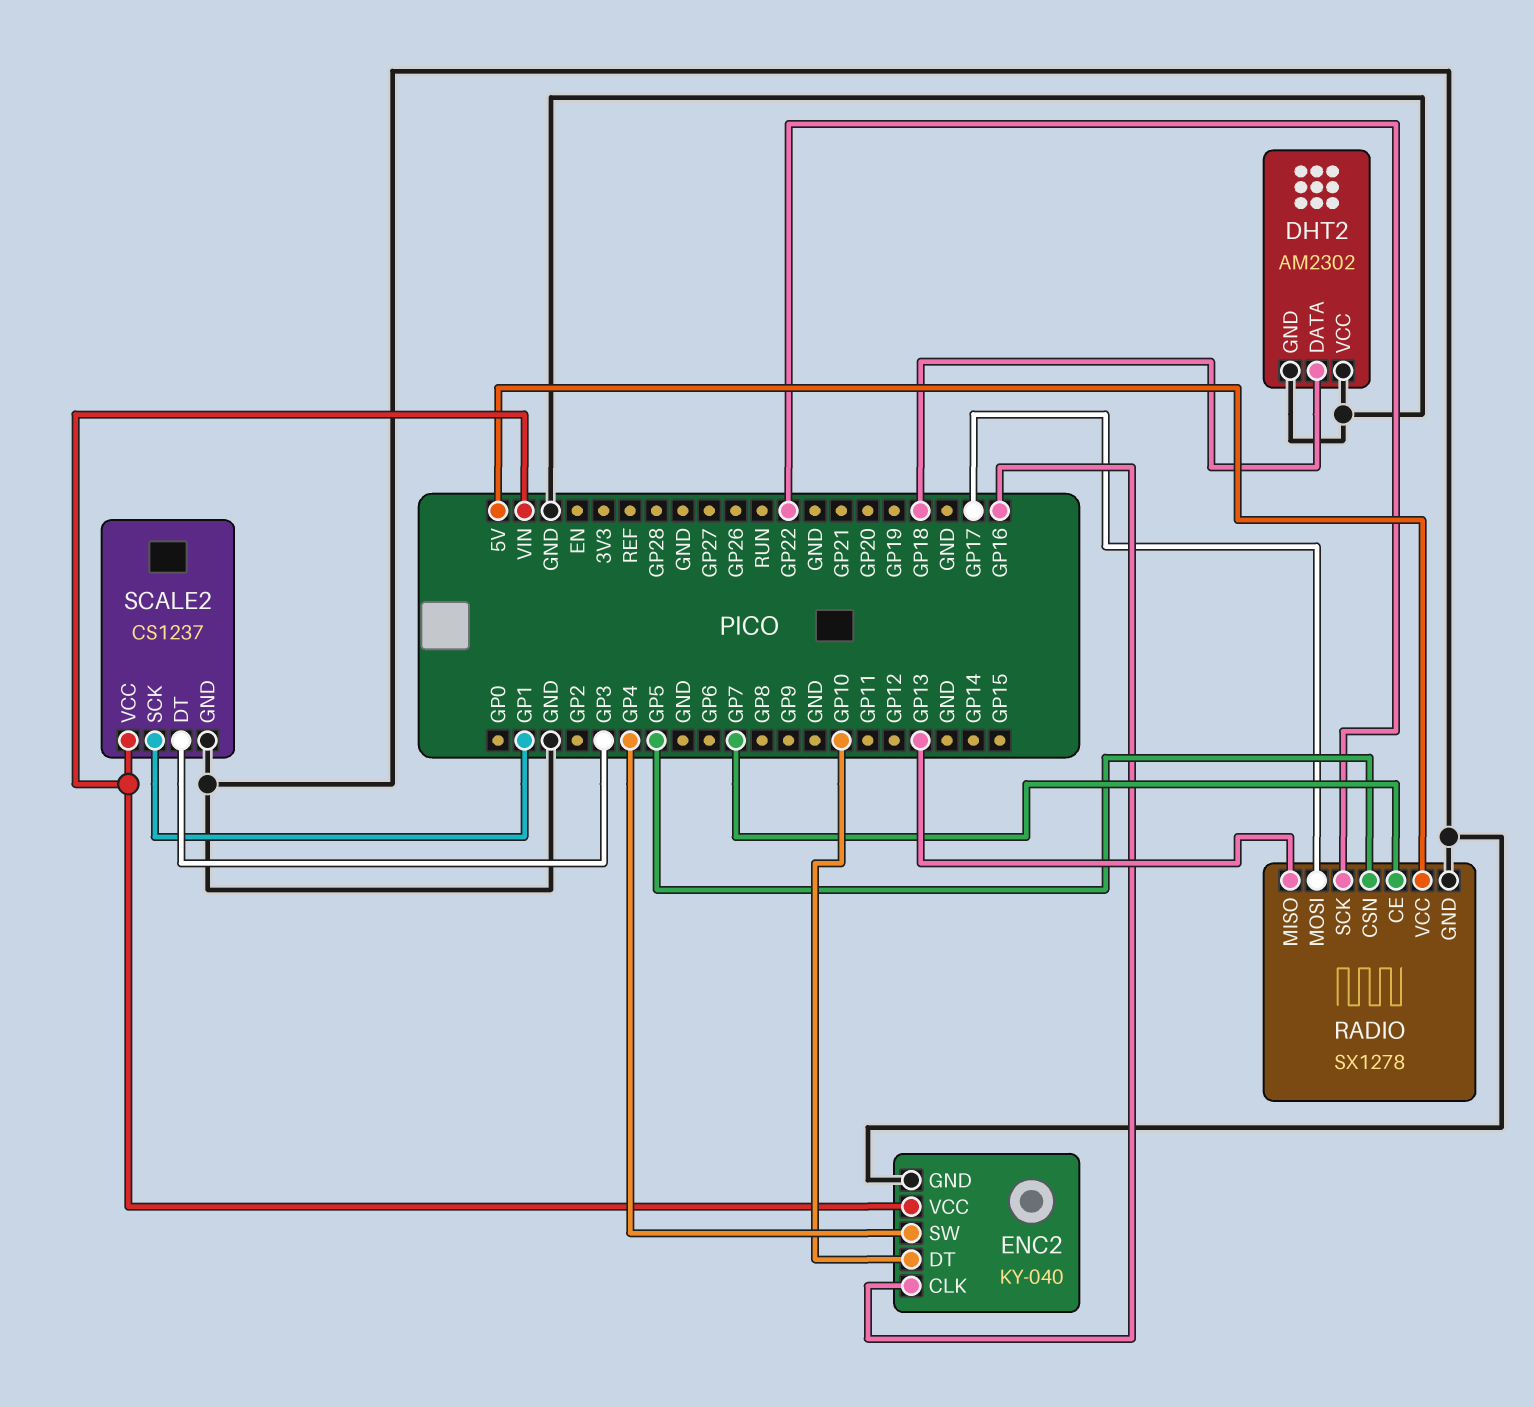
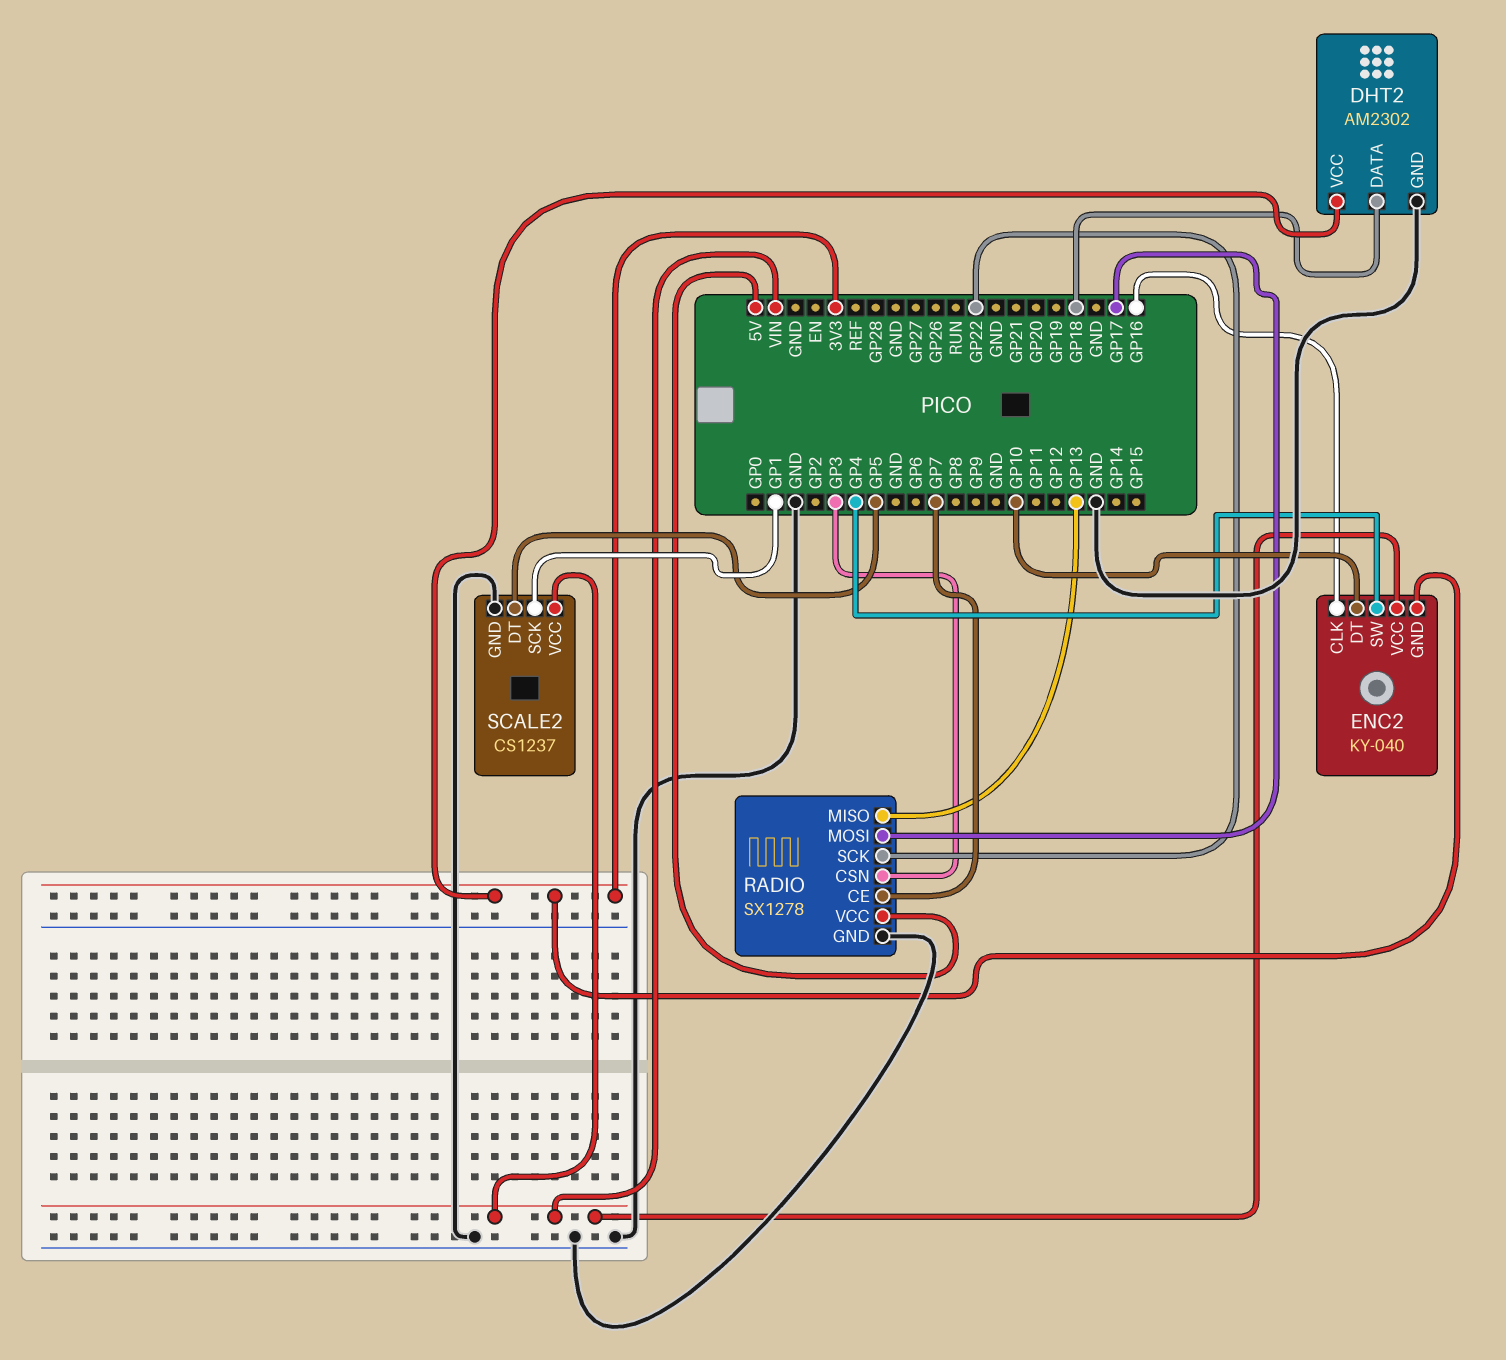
DHT2 pin VCC: GND -> 3V3
ENC2 pin GND: GND -> 3V3
RADIO pin CSN: GP5 -> GP3
SCALE2 pin DT: GP3 -> GP5

